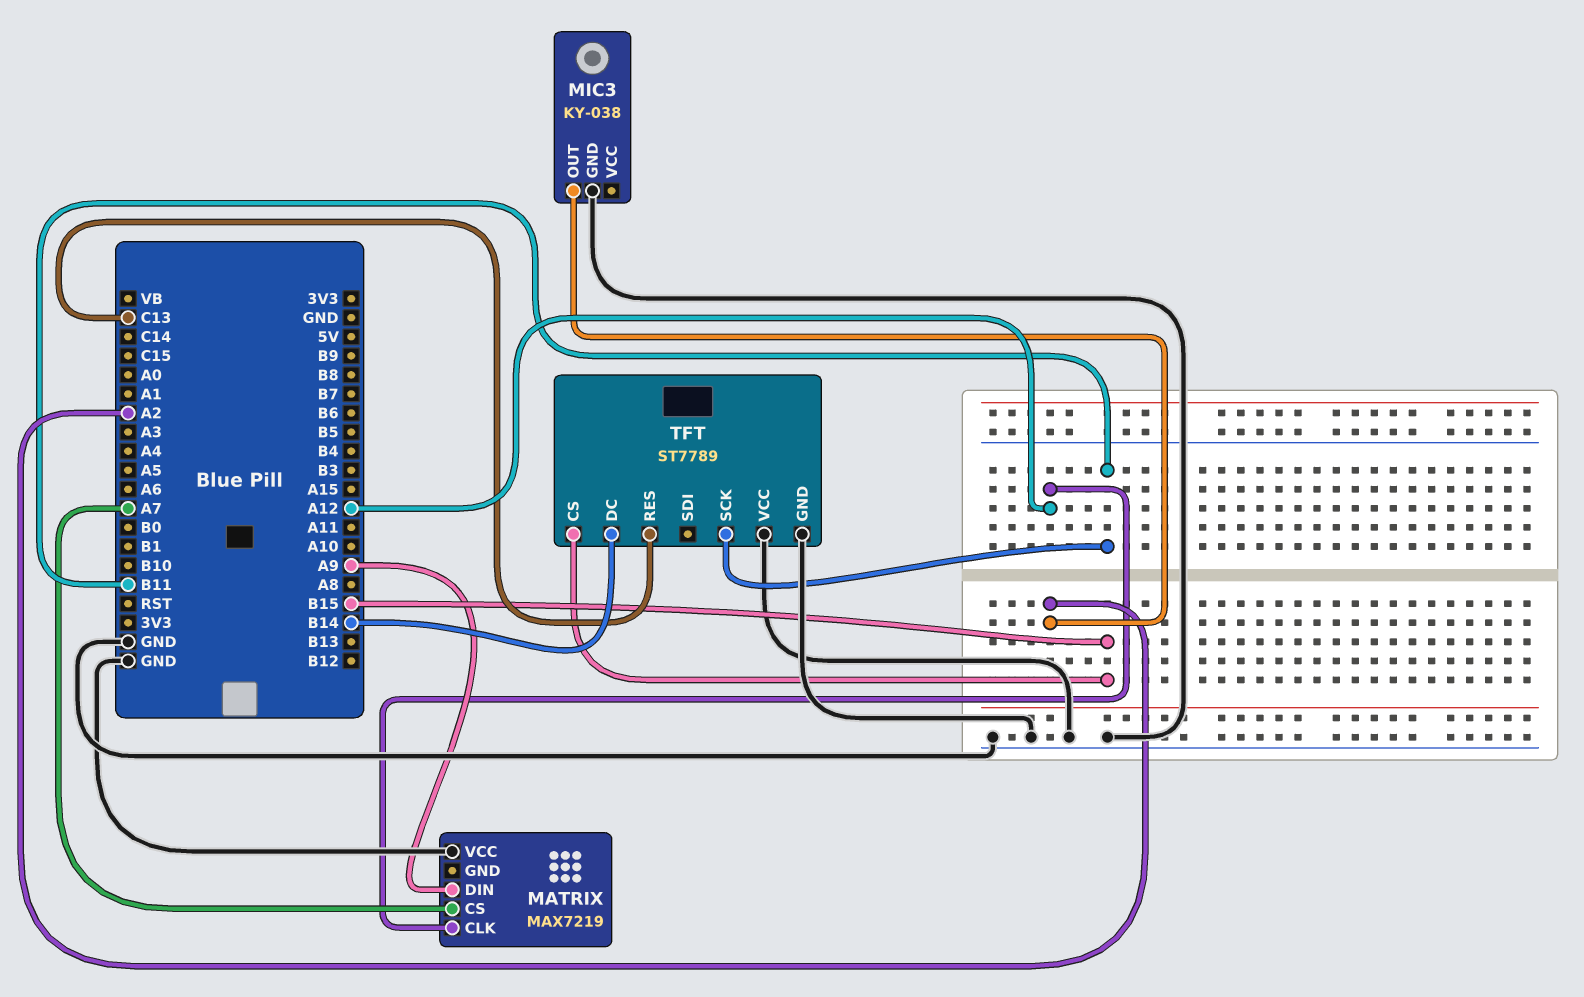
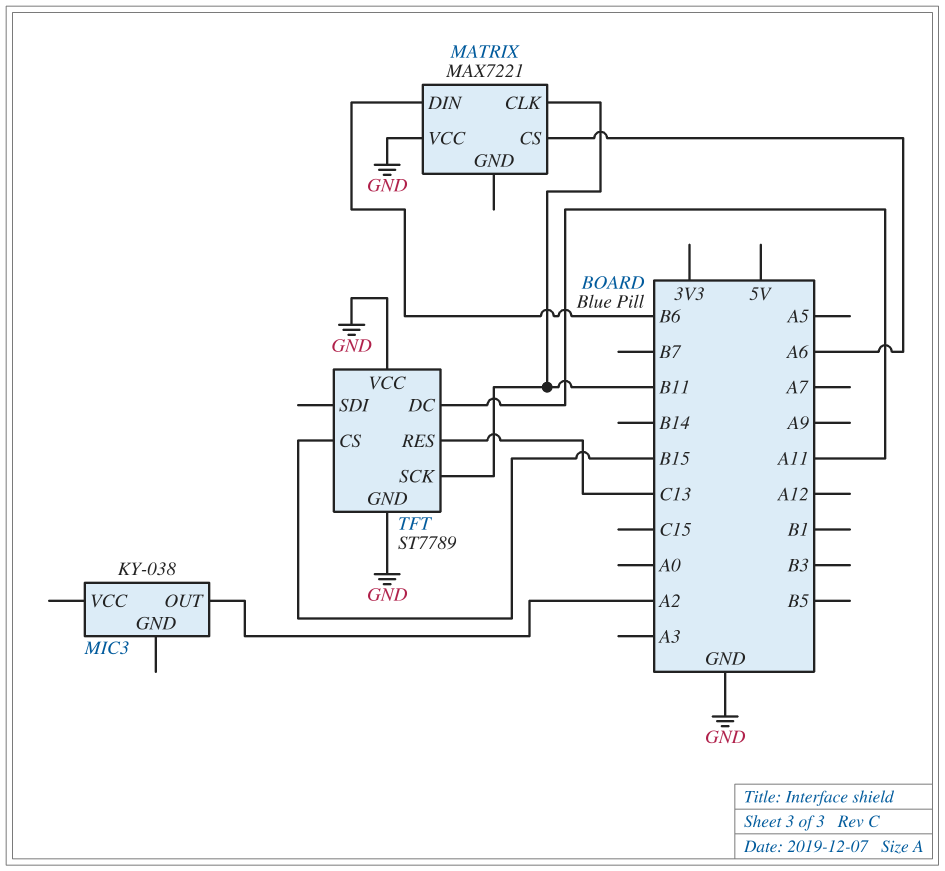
MATRIX: MAX7219 -> MAX7221
MATRIX pin CLK: A12 -> B11
MATRIX pin CS: A7 -> A6
MATRIX pin DIN: A9 -> B6
MIC3 pin GND: GND -> none
TFT pin DC: B14 -> A11

